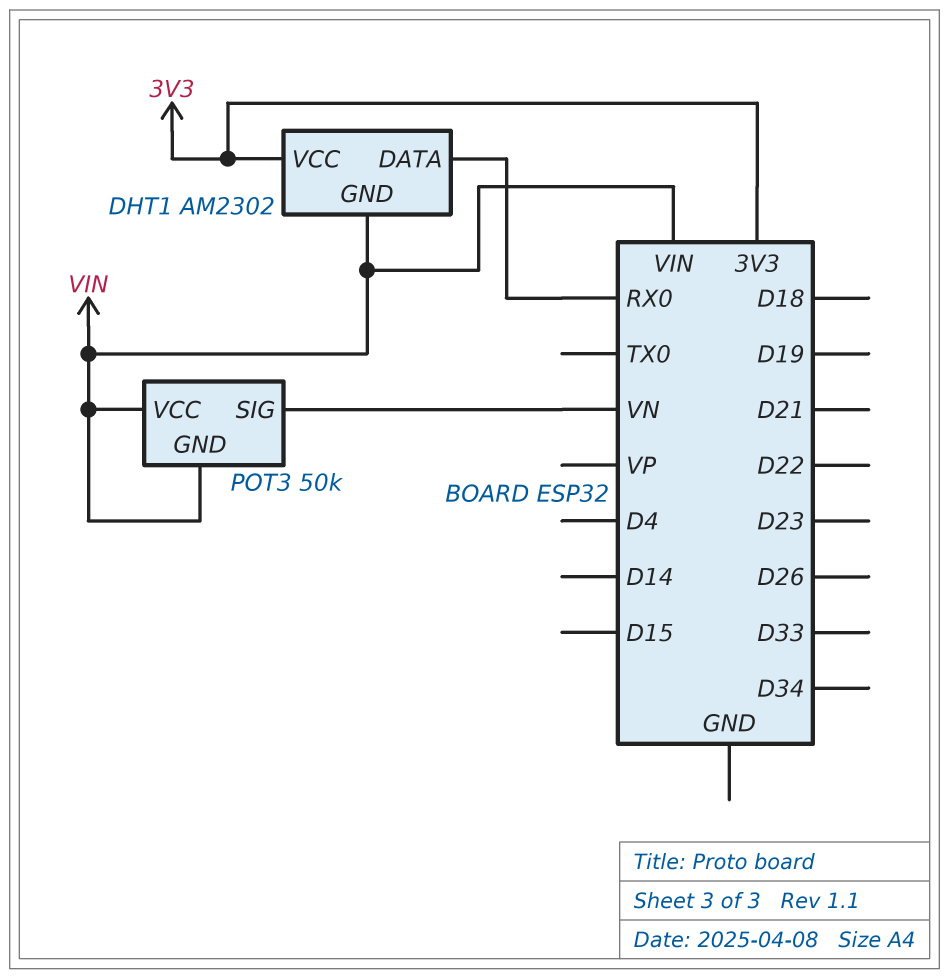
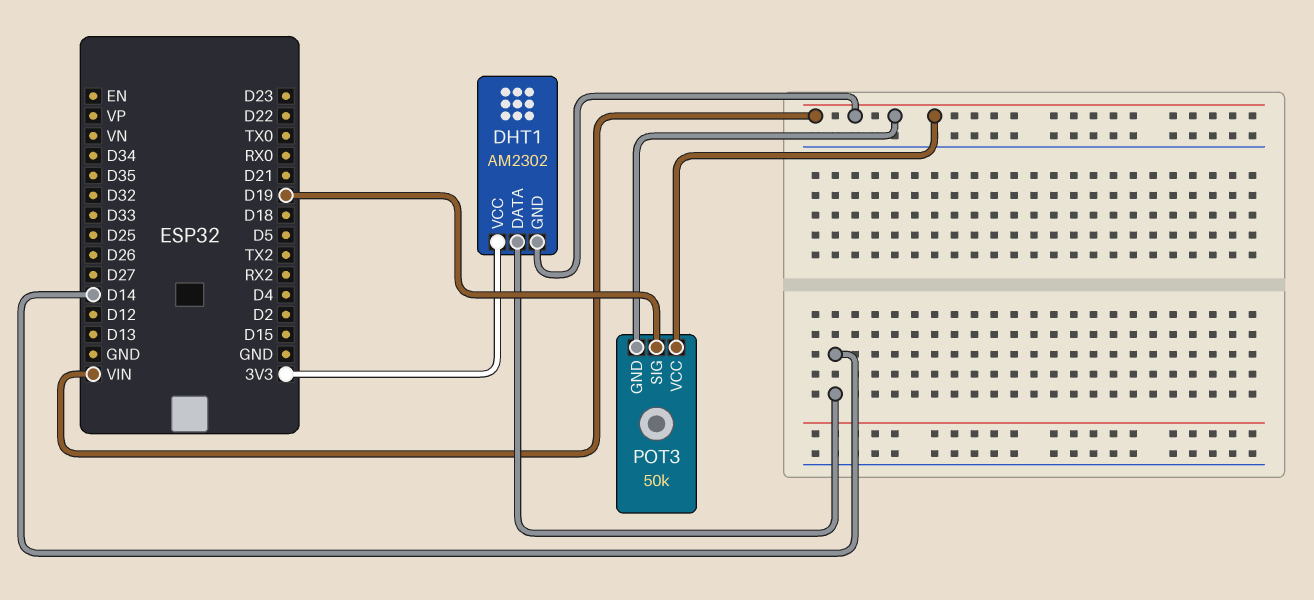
DHT1 pin DATA: RX0 -> D14
POT3 pin SIG: VN -> D19

